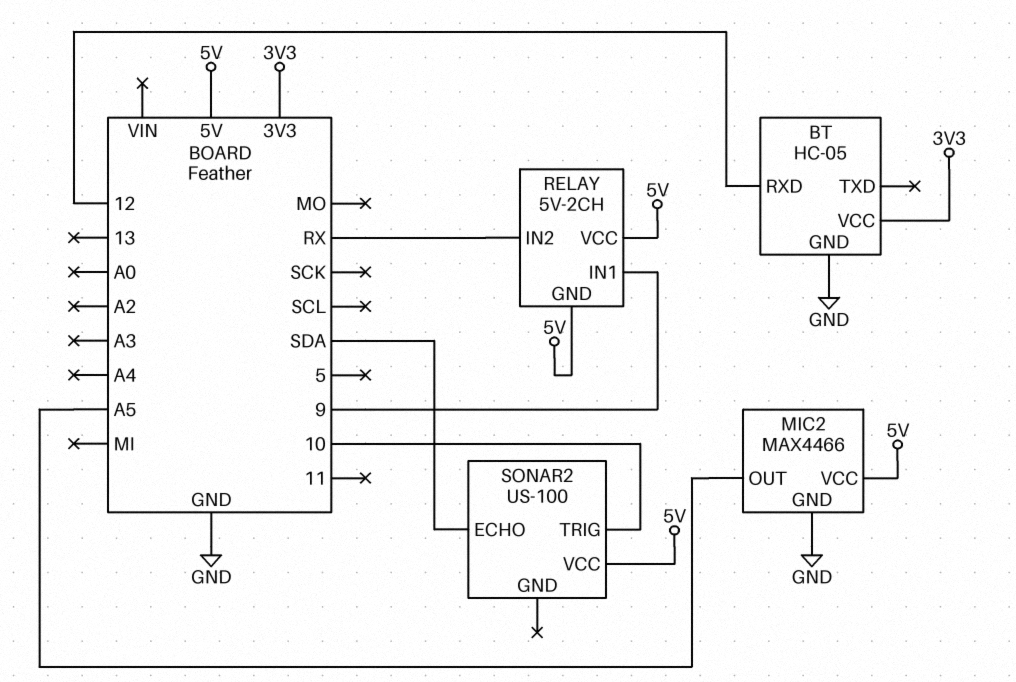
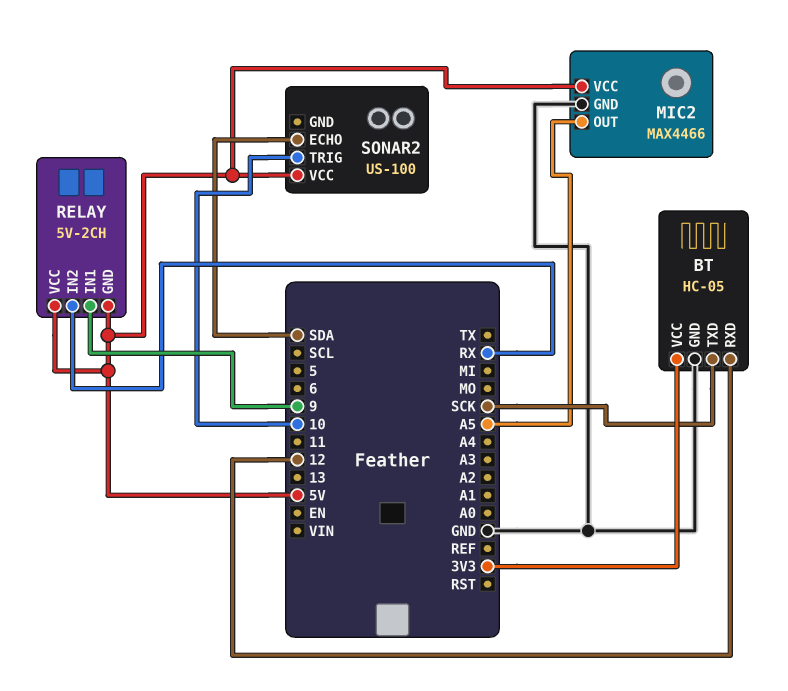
BT pin TXD: none -> SCK

